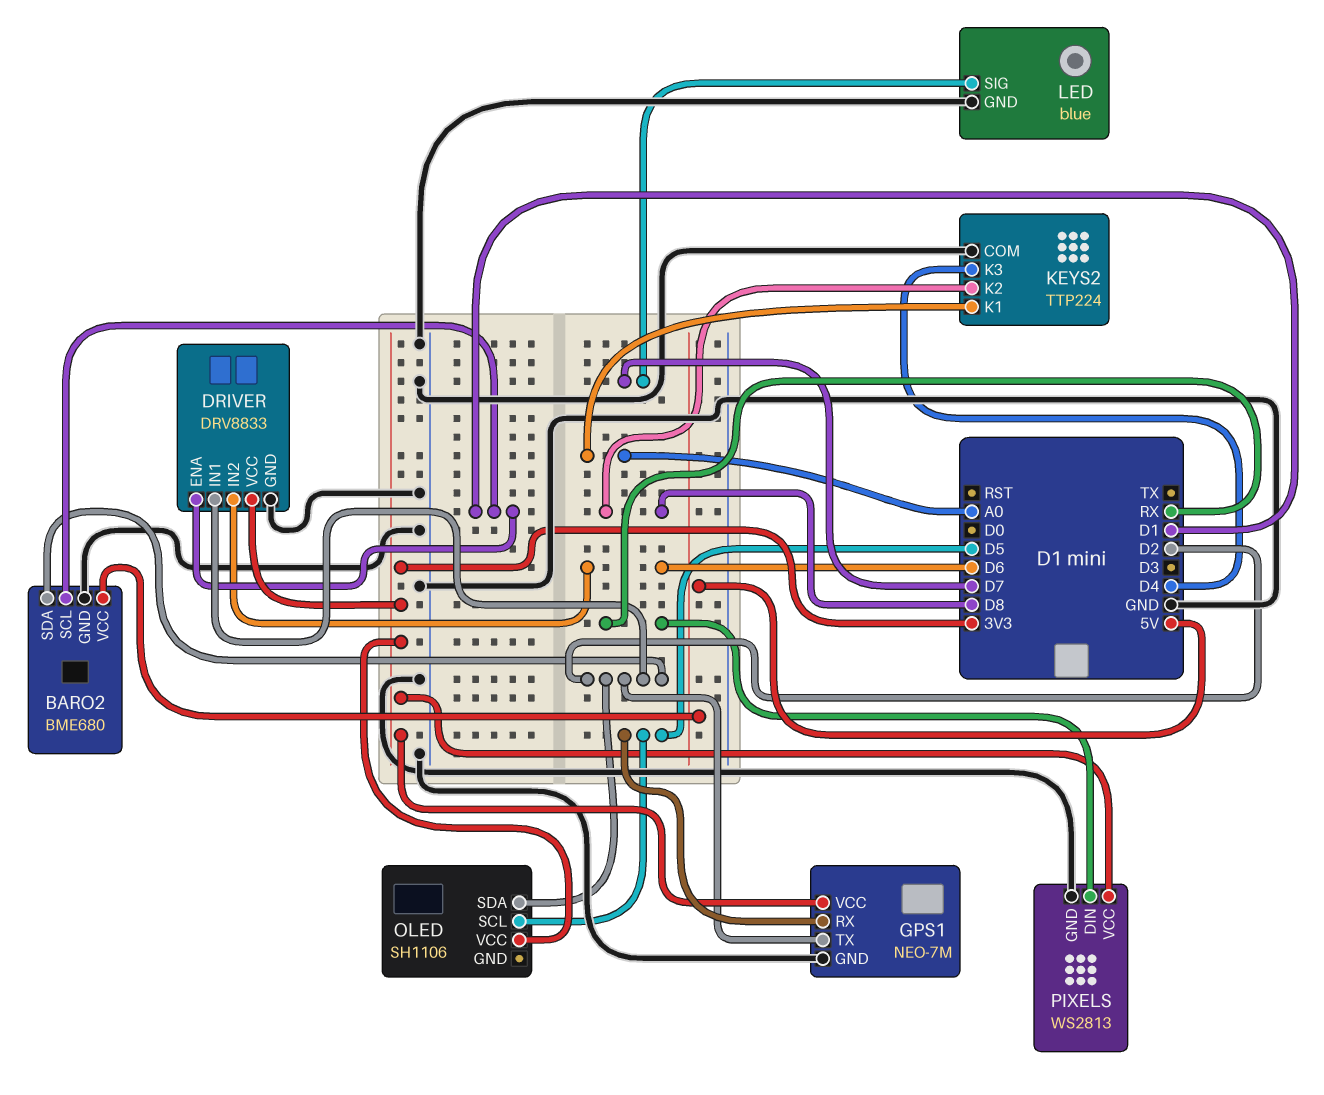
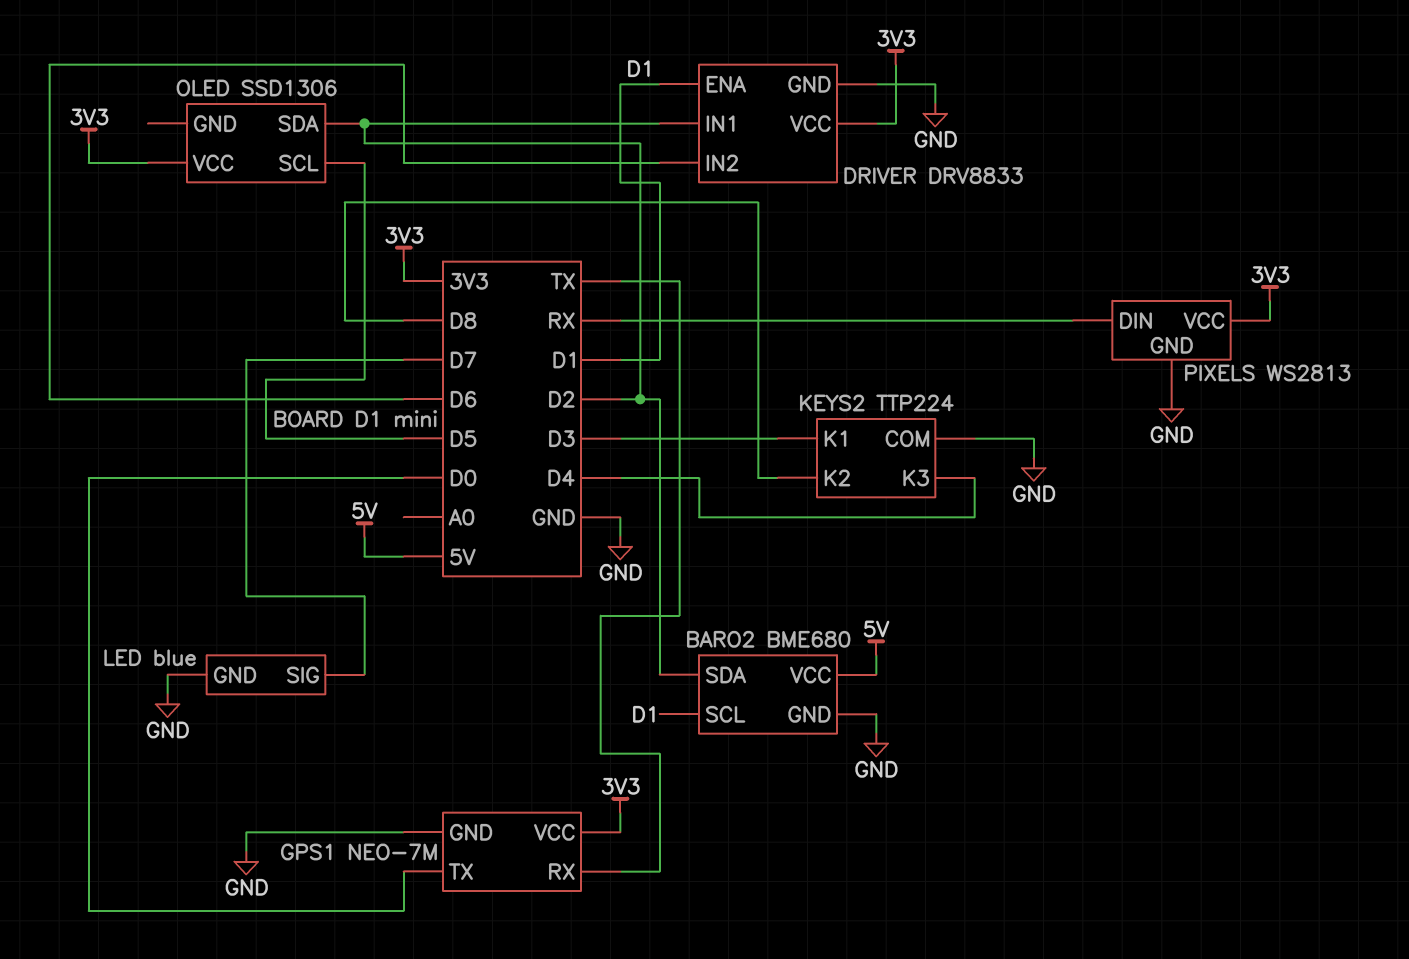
GPS1 pin RX: D5 -> TX
GPS1 pin TX: D2 -> D0
KEYS2 pin K1: A0 -> D3
OLED: SH1106 -> SSD1306

